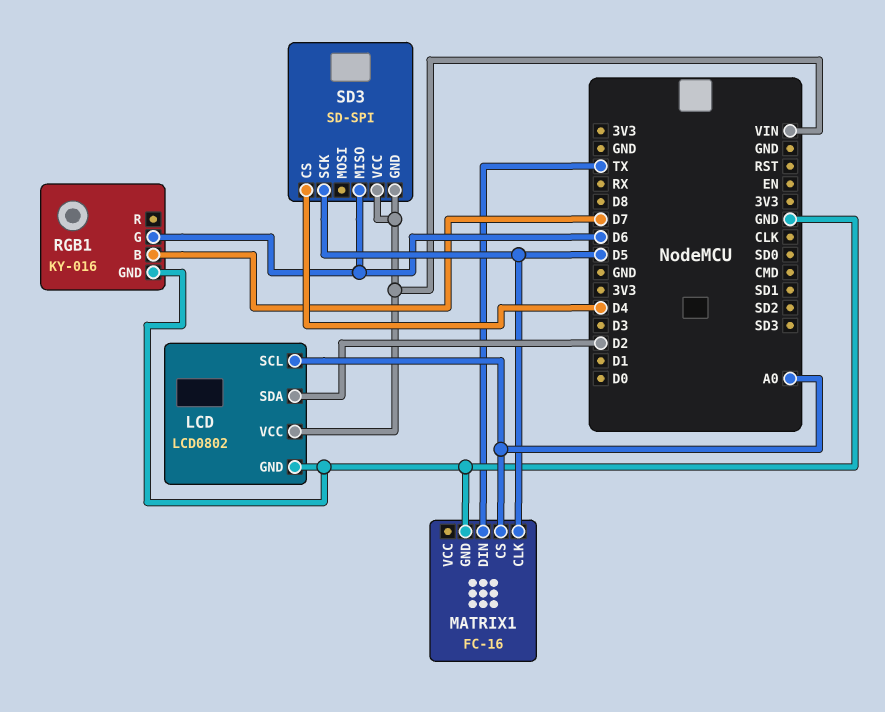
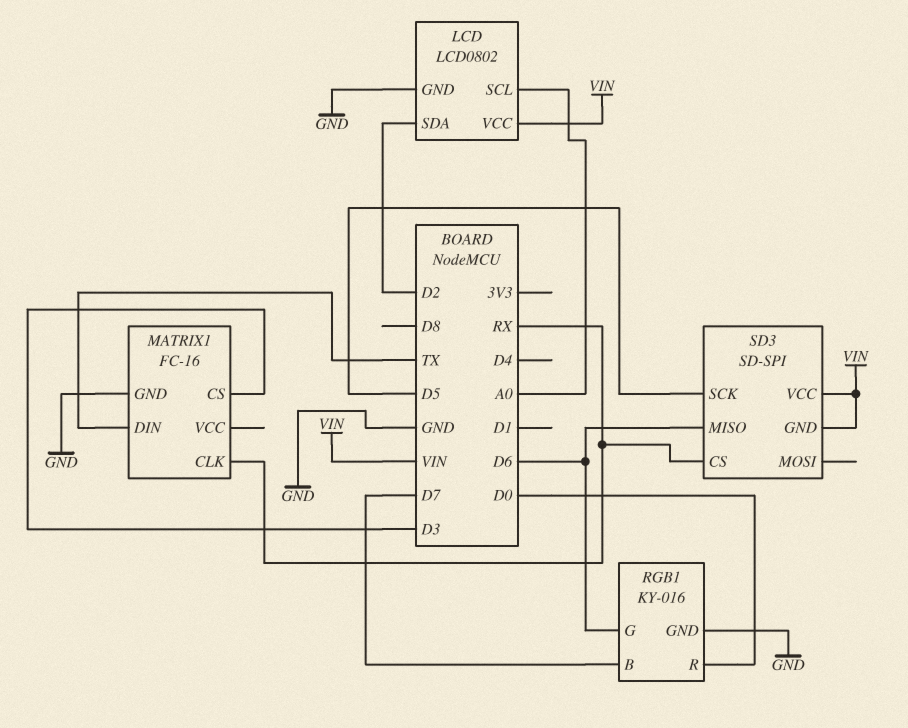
MATRIX1 pin CLK: D5 -> RX
MATRIX1 pin CS: A0 -> D3
RGB1 pin R: none -> D0
SD3 pin CS: D4 -> RX

